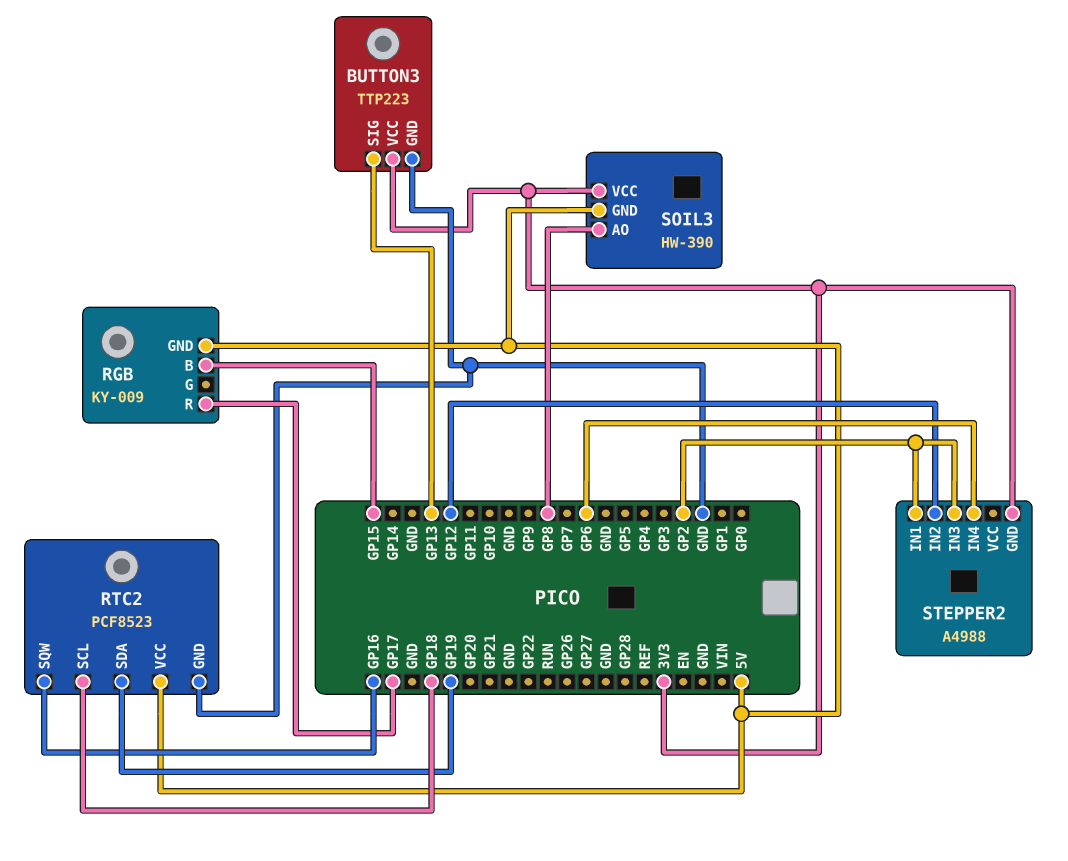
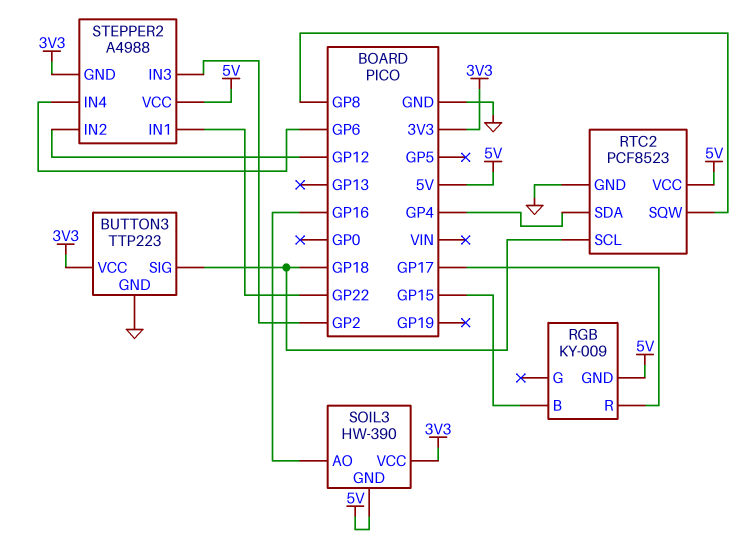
BUTTON3 pin SIG: GP13 -> GP18
RTC2 pin SDA: GP19 -> GP4
RTC2 pin SQW: GP16 -> GP8
SOIL3 pin AO: GP8 -> GP16
STEPPER2 pin IN1: GP2 -> GP22
STEPPER2 pin VCC: none -> 5V

